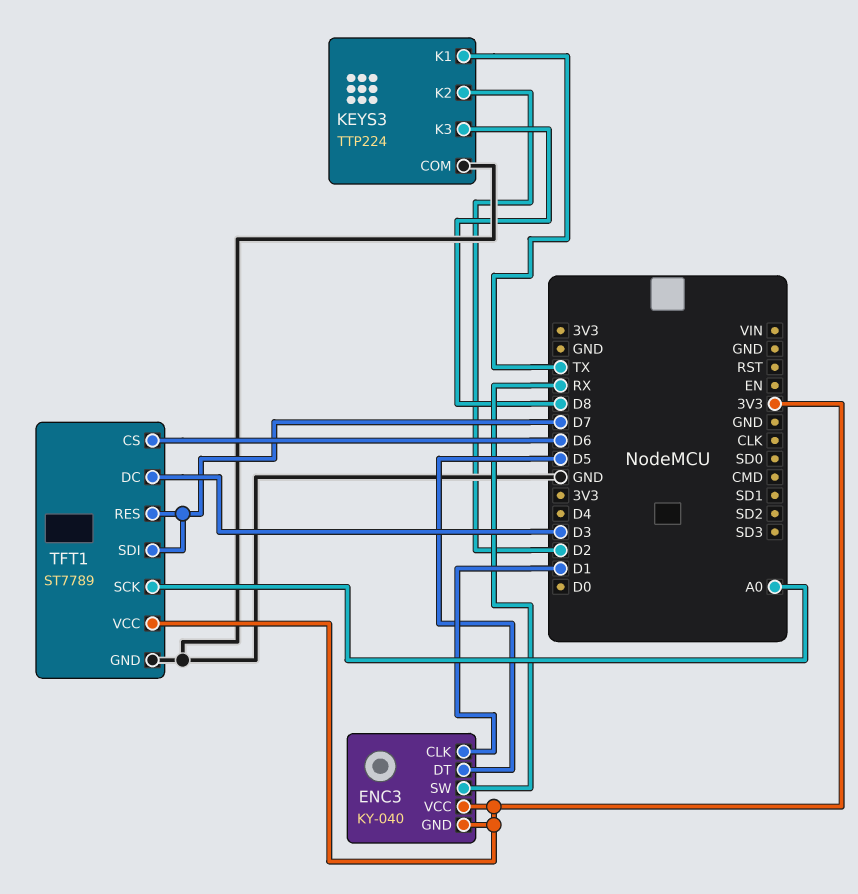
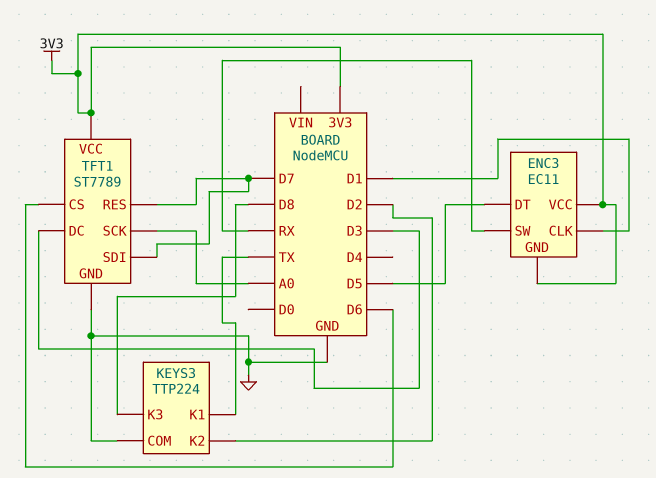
ENC3: KY-040 -> EC11

